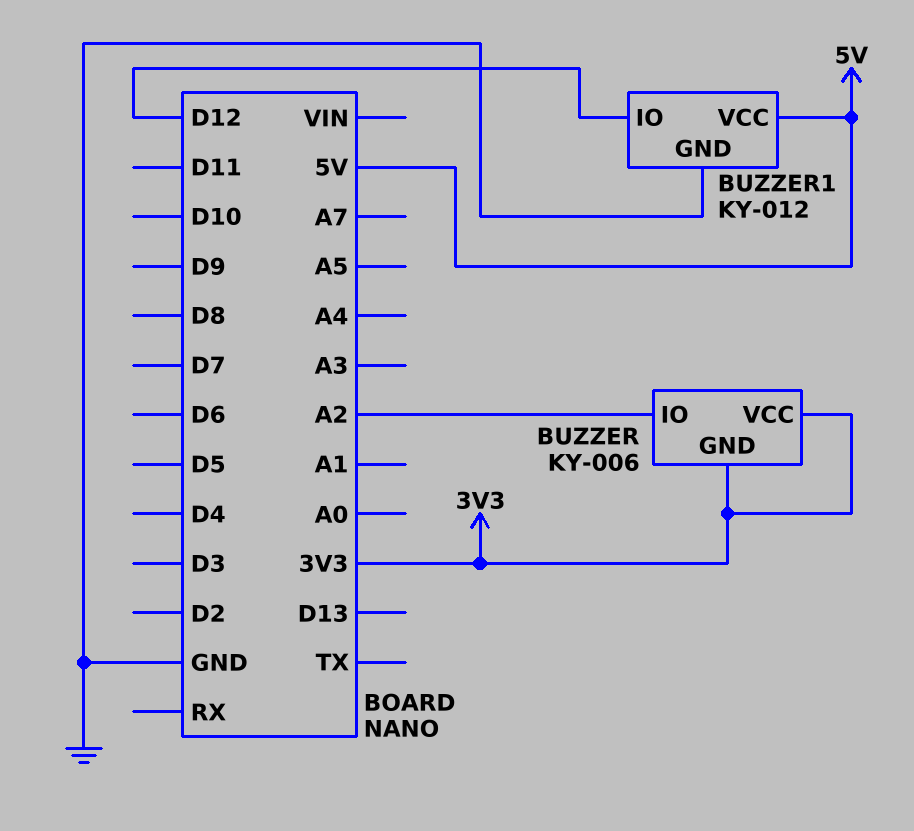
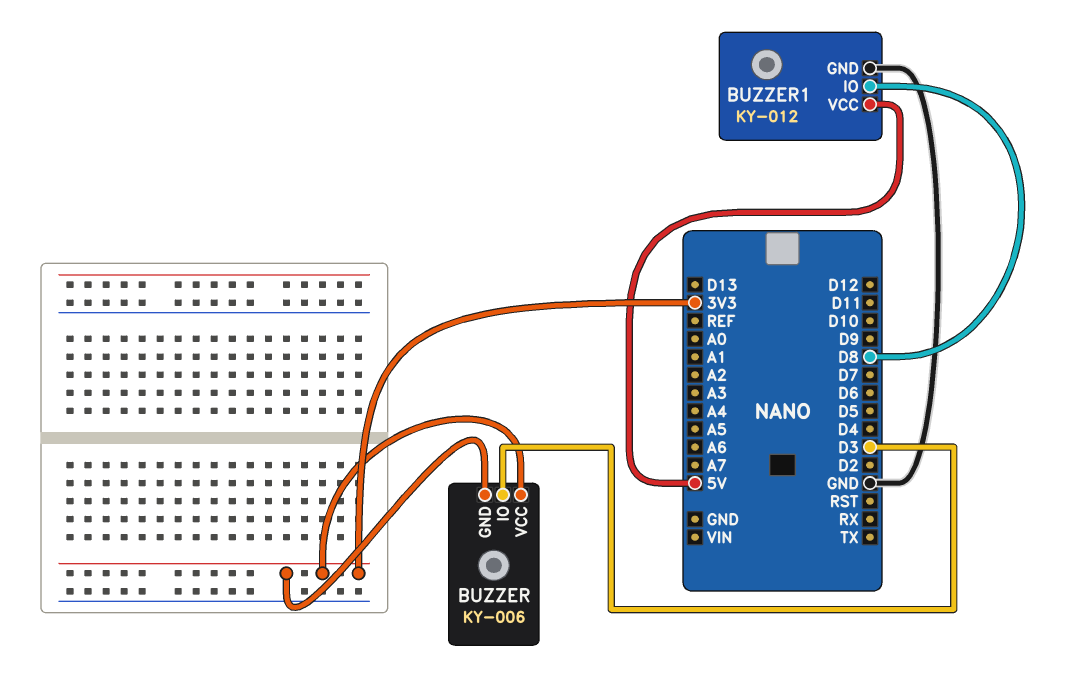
BUZZER pin IO: A2 -> D3
BUZZER1 pin IO: D12 -> D8

